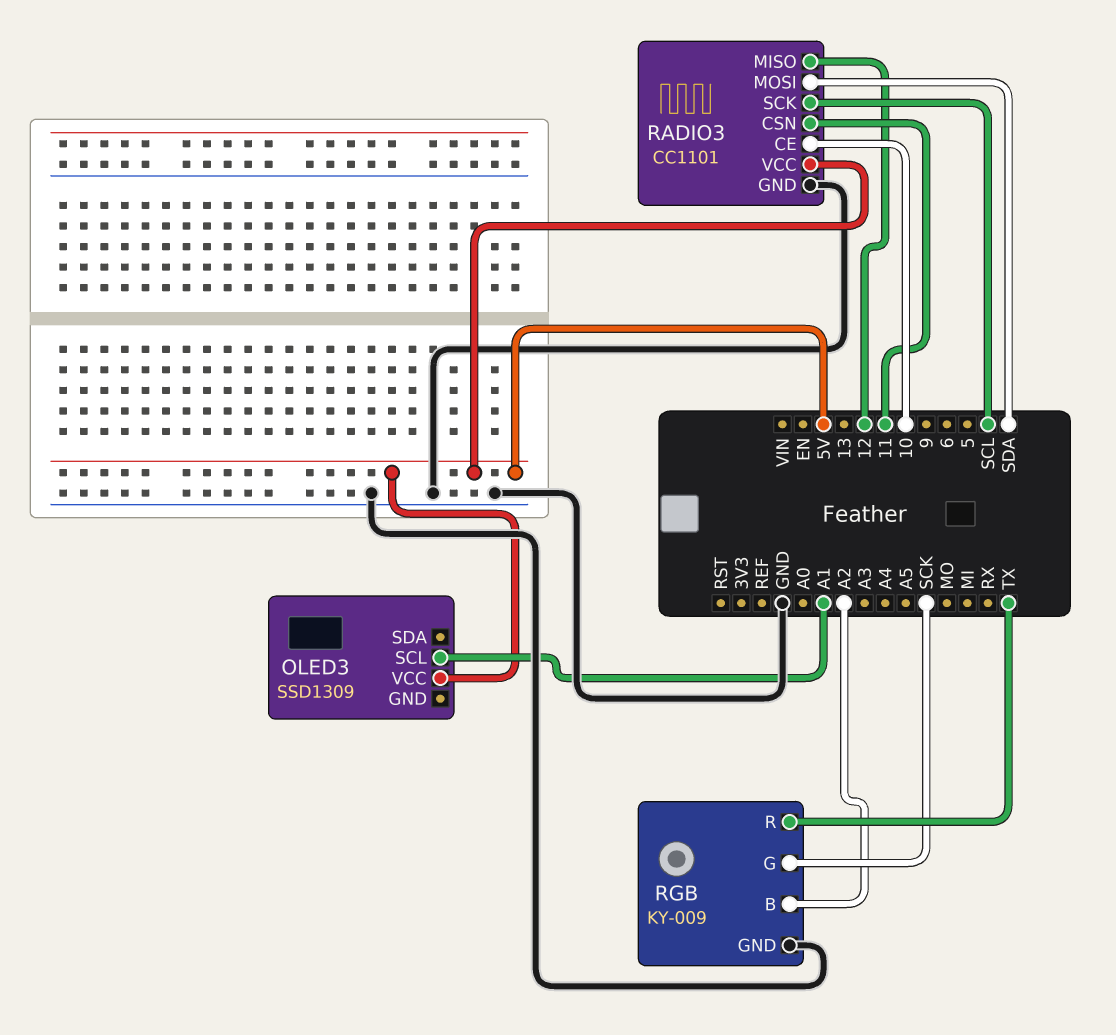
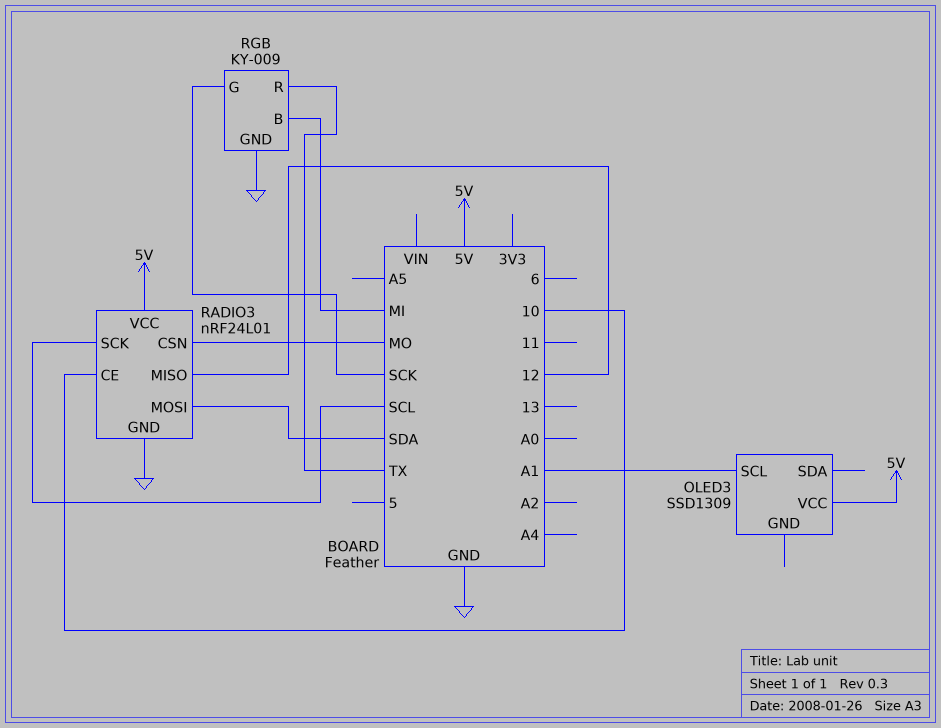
RADIO3: CC1101 -> nRF24L01
RADIO3 pin CSN: 11 -> MO
RGB pin B: A2 -> MI

